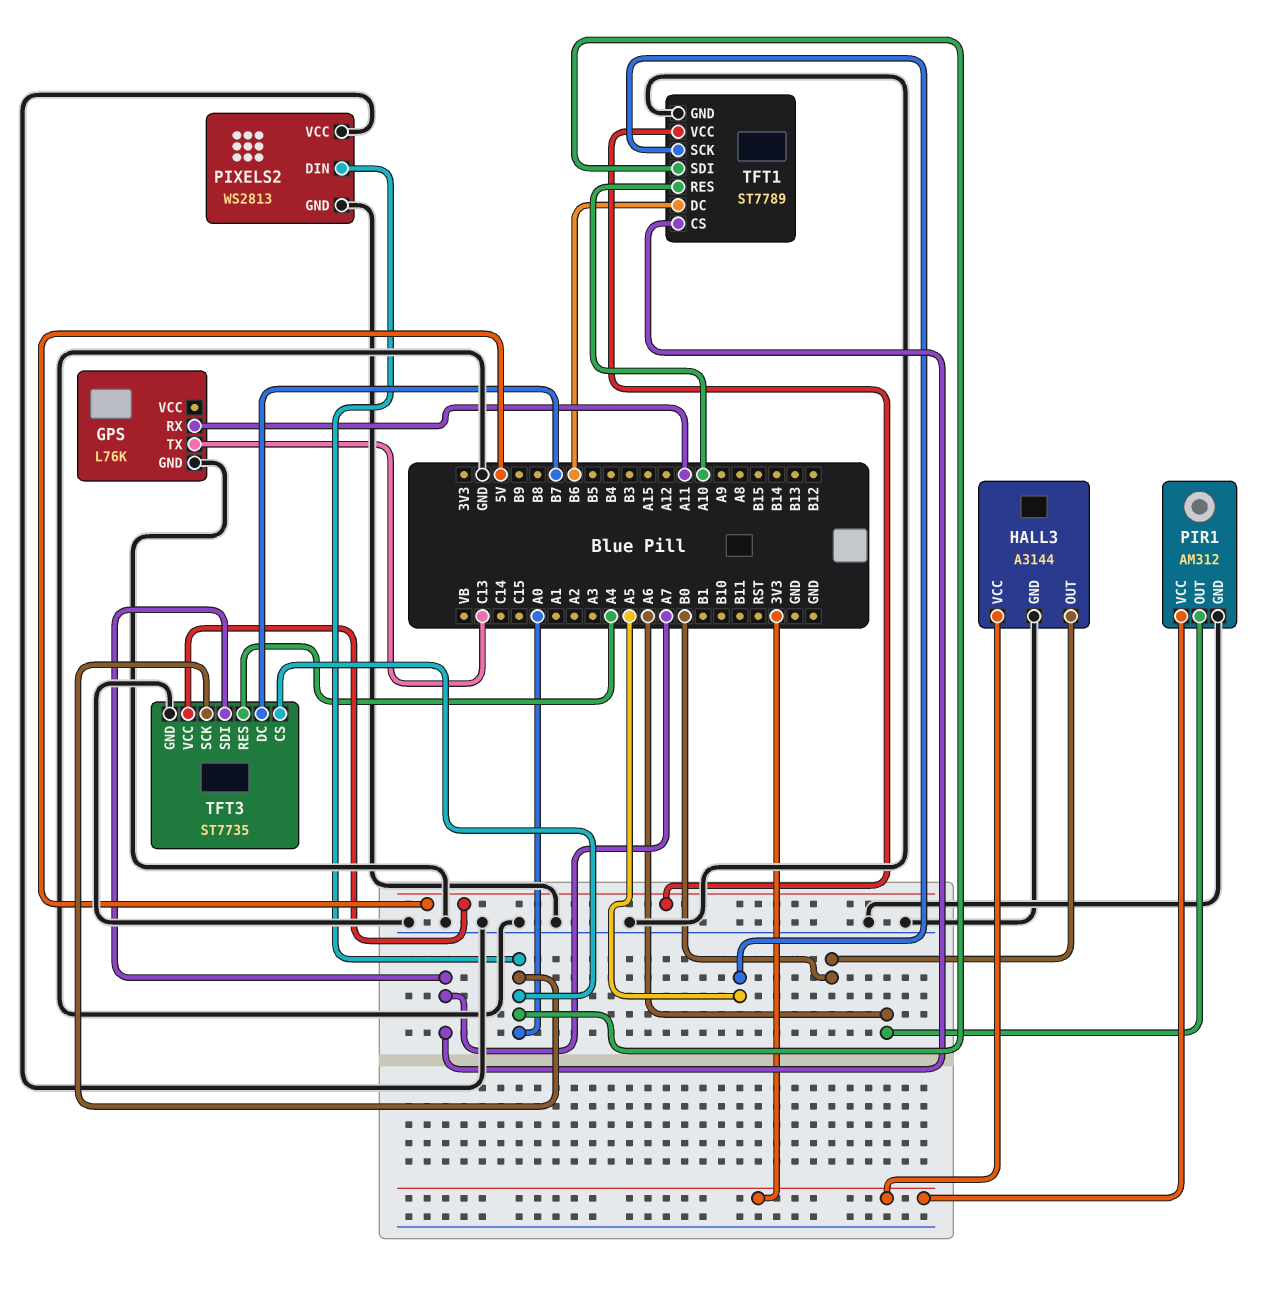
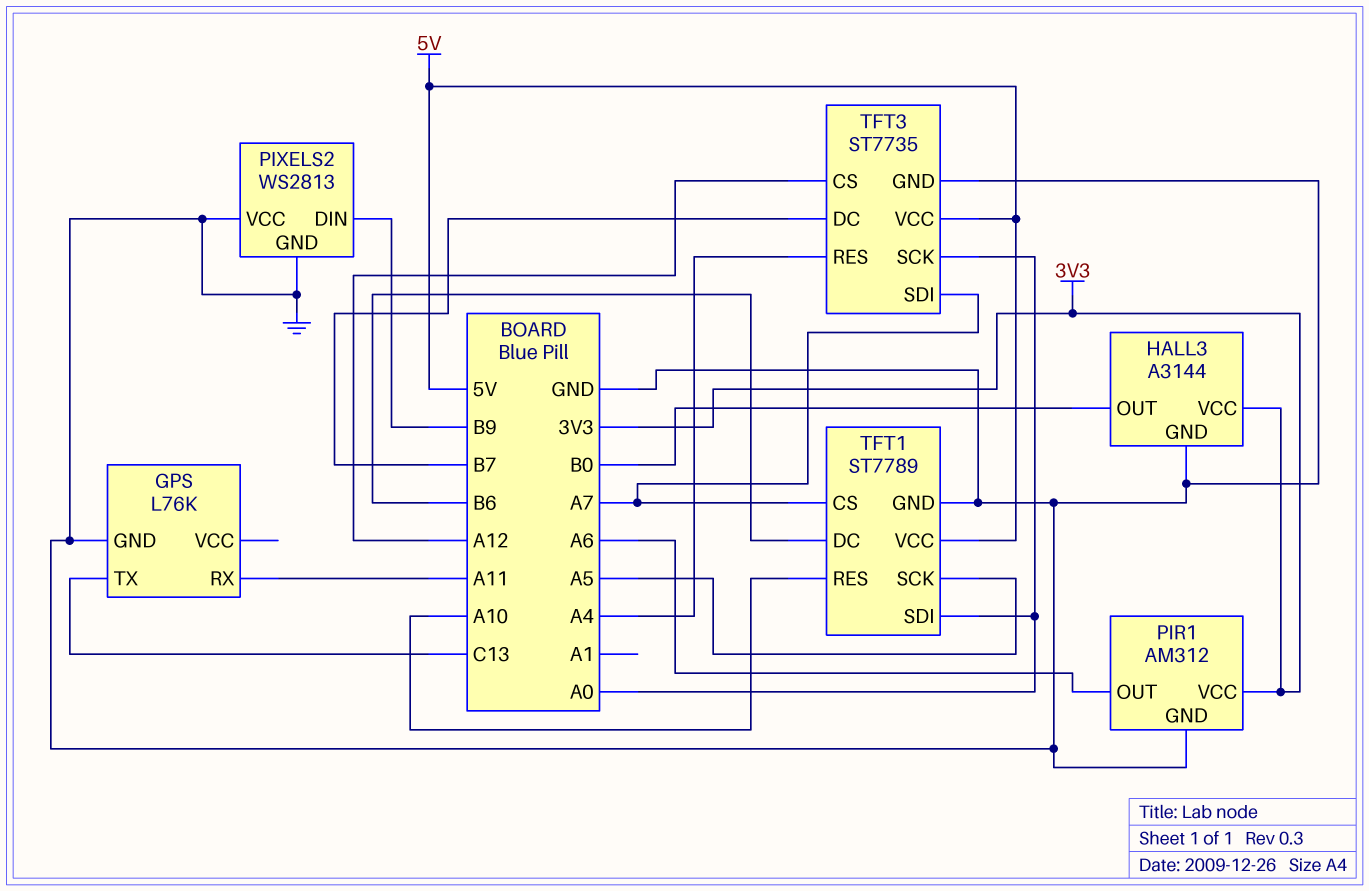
PIXELS2 pin DIN: A0 -> B9
TFT3 pin CS: A0 -> A12

